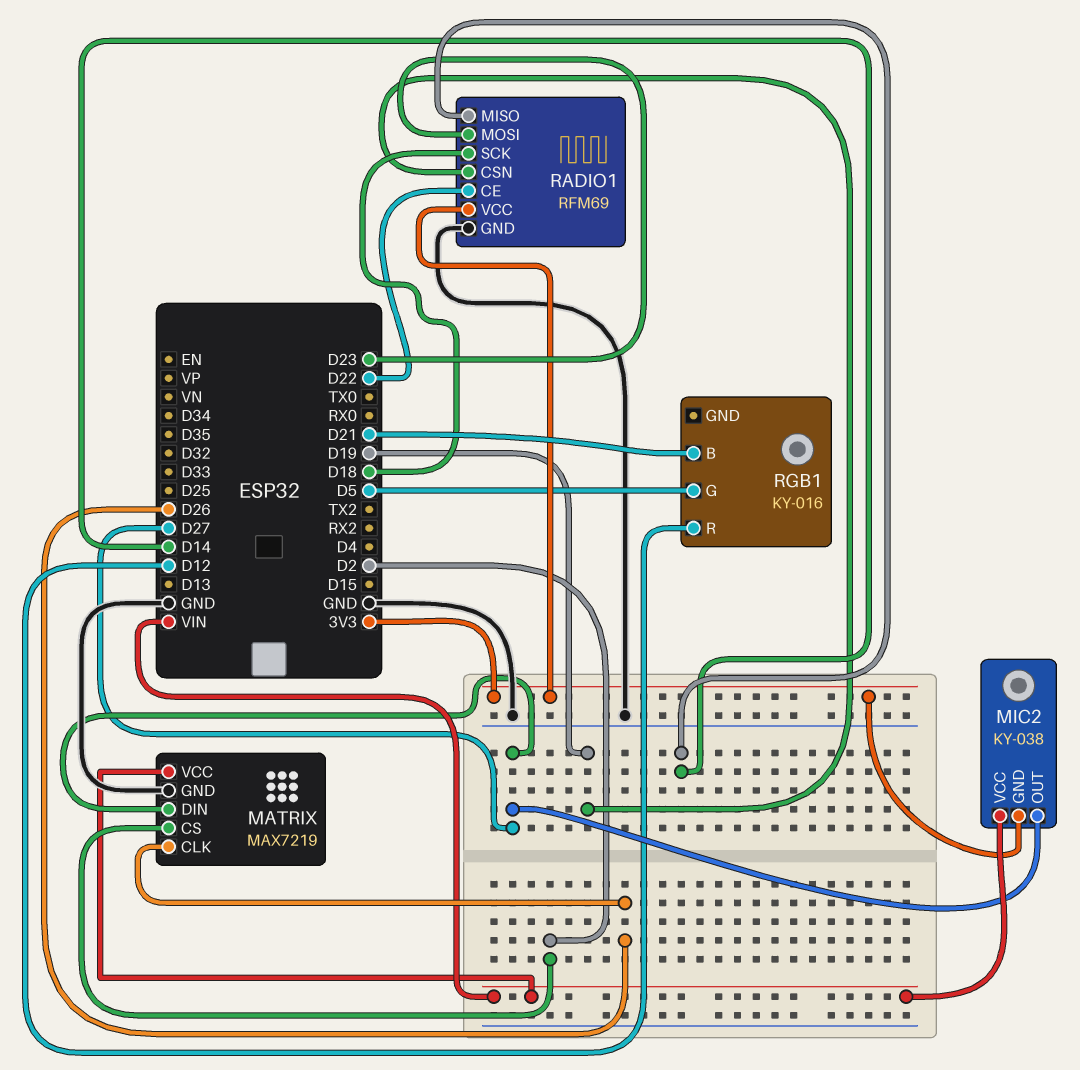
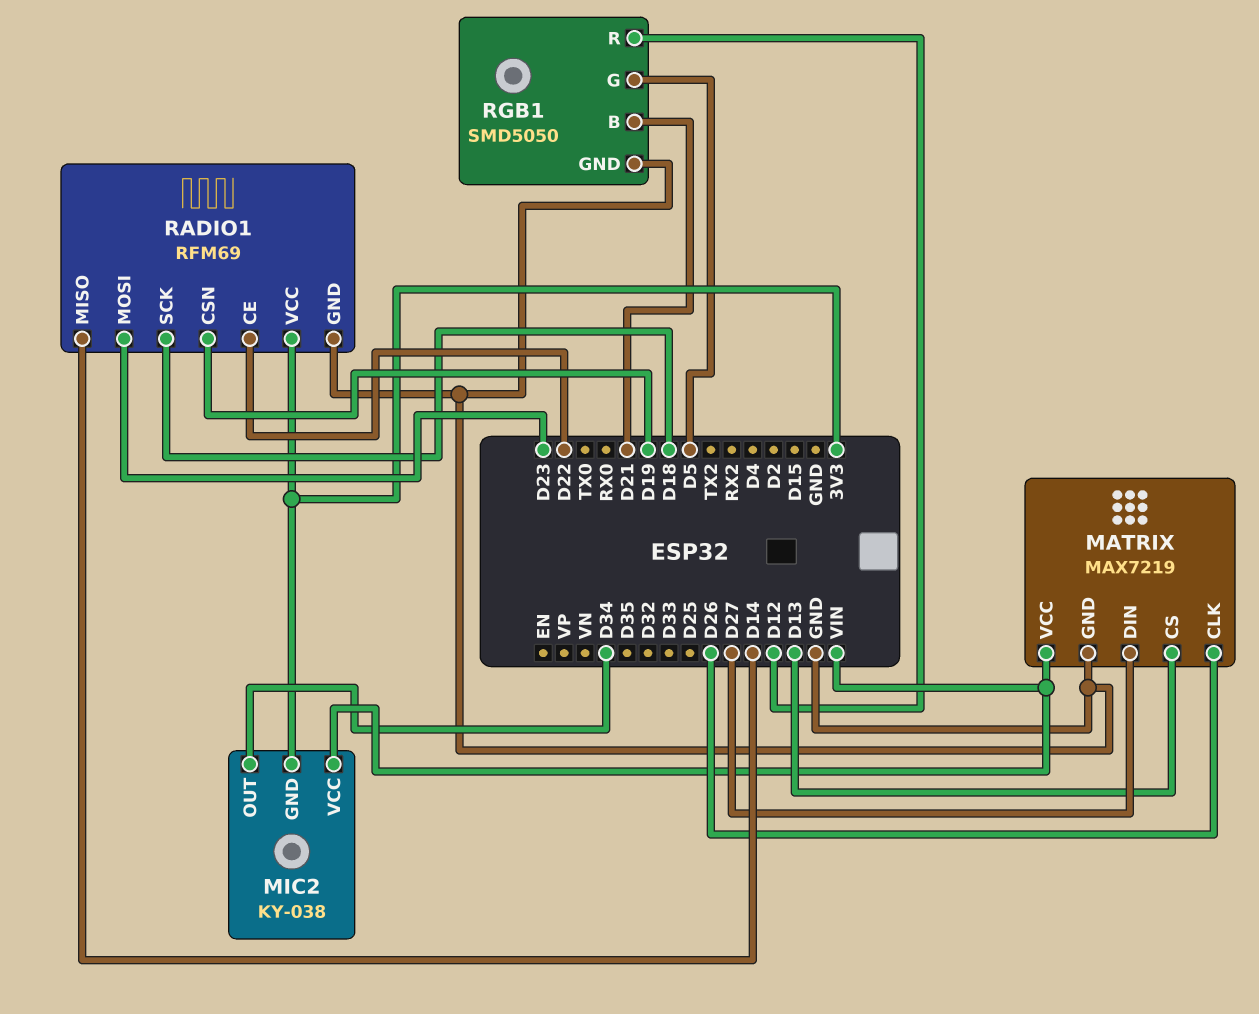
MATRIX pin CS: D2 -> D13
MIC2 pin OUT: D27 -> D34
RGB1: KY-016 -> SMD5050
RGB1 pin GND: none -> GND

